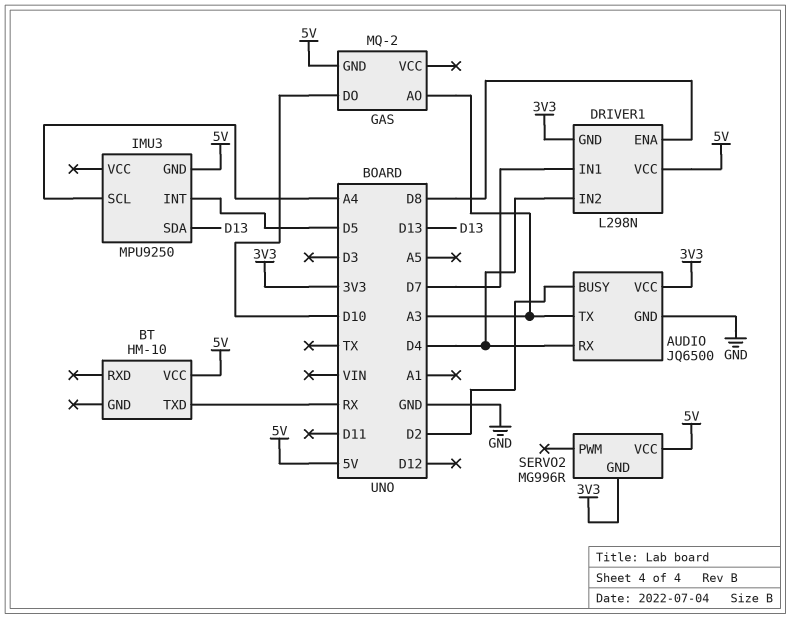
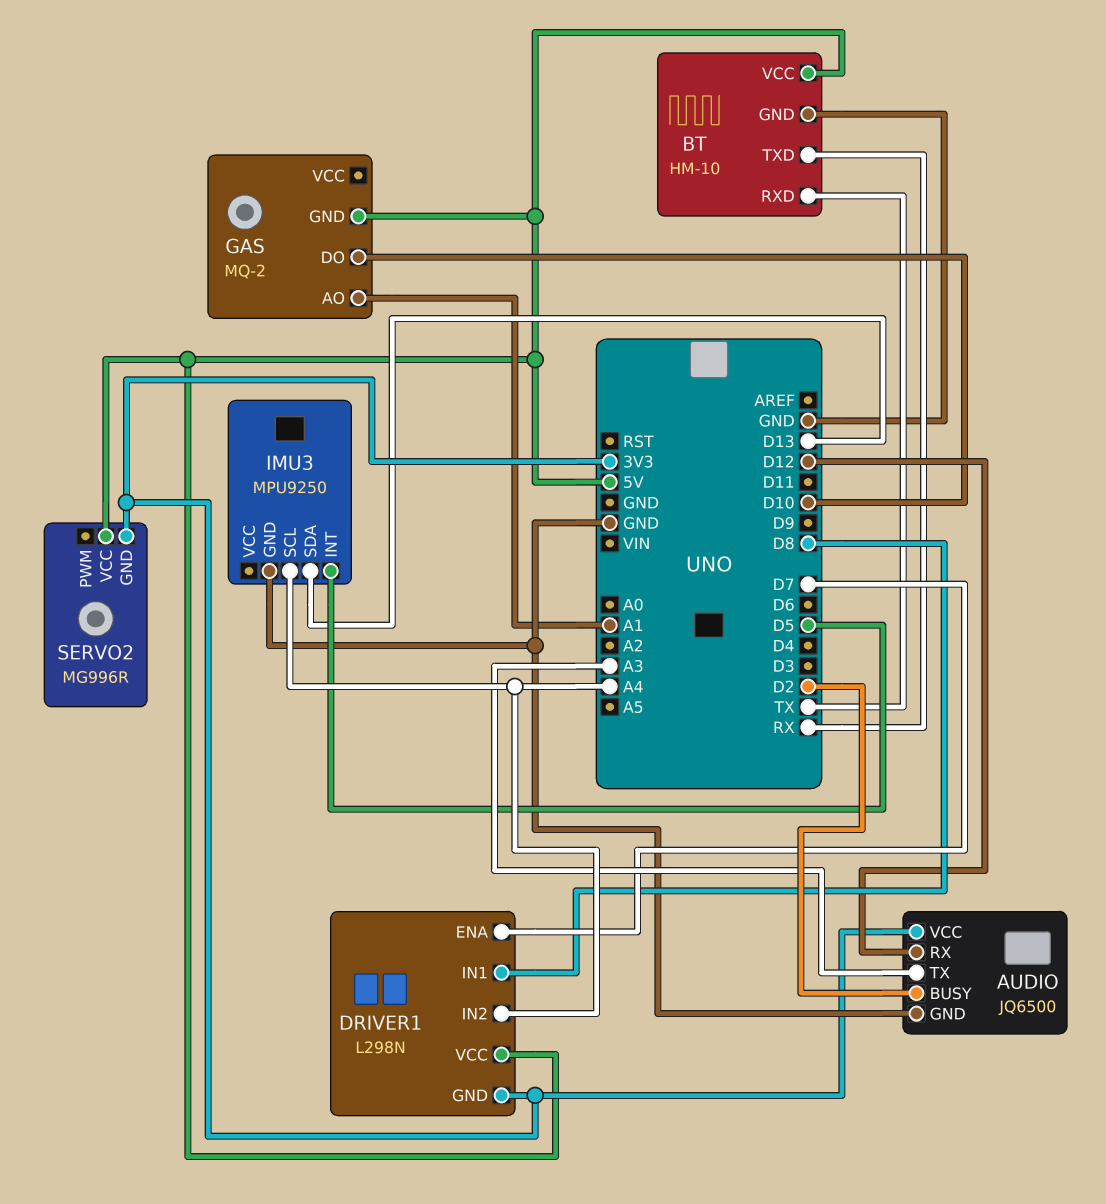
AUDIO pin RX: D4 -> D12
BT pin GND: none -> GND
BT pin RXD: none -> TX
DRIVER1 pin ENA: D8 -> D7
DRIVER1 pin IN1: D7 -> D8
DRIVER1 pin IN2: D4 -> A4
GAS pin AO: A3 -> A1
IMU3 pin GND: 5V -> GND

